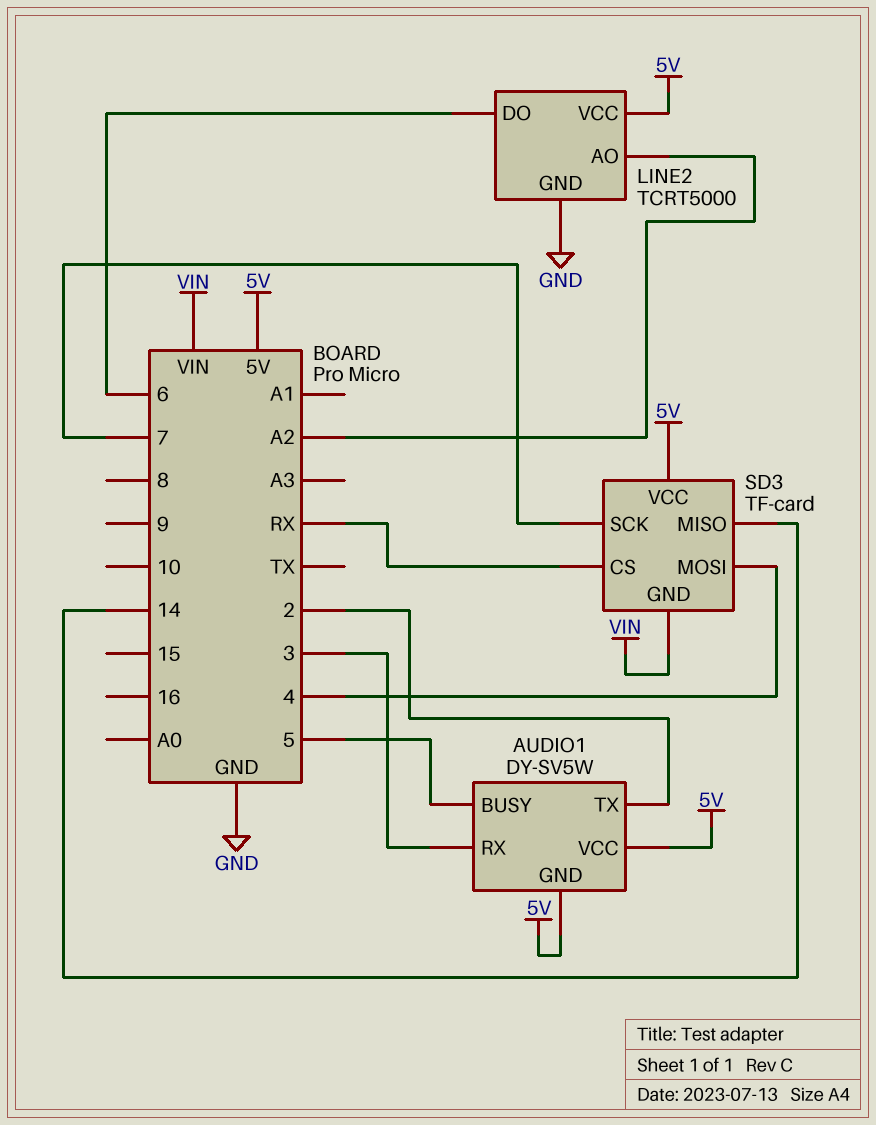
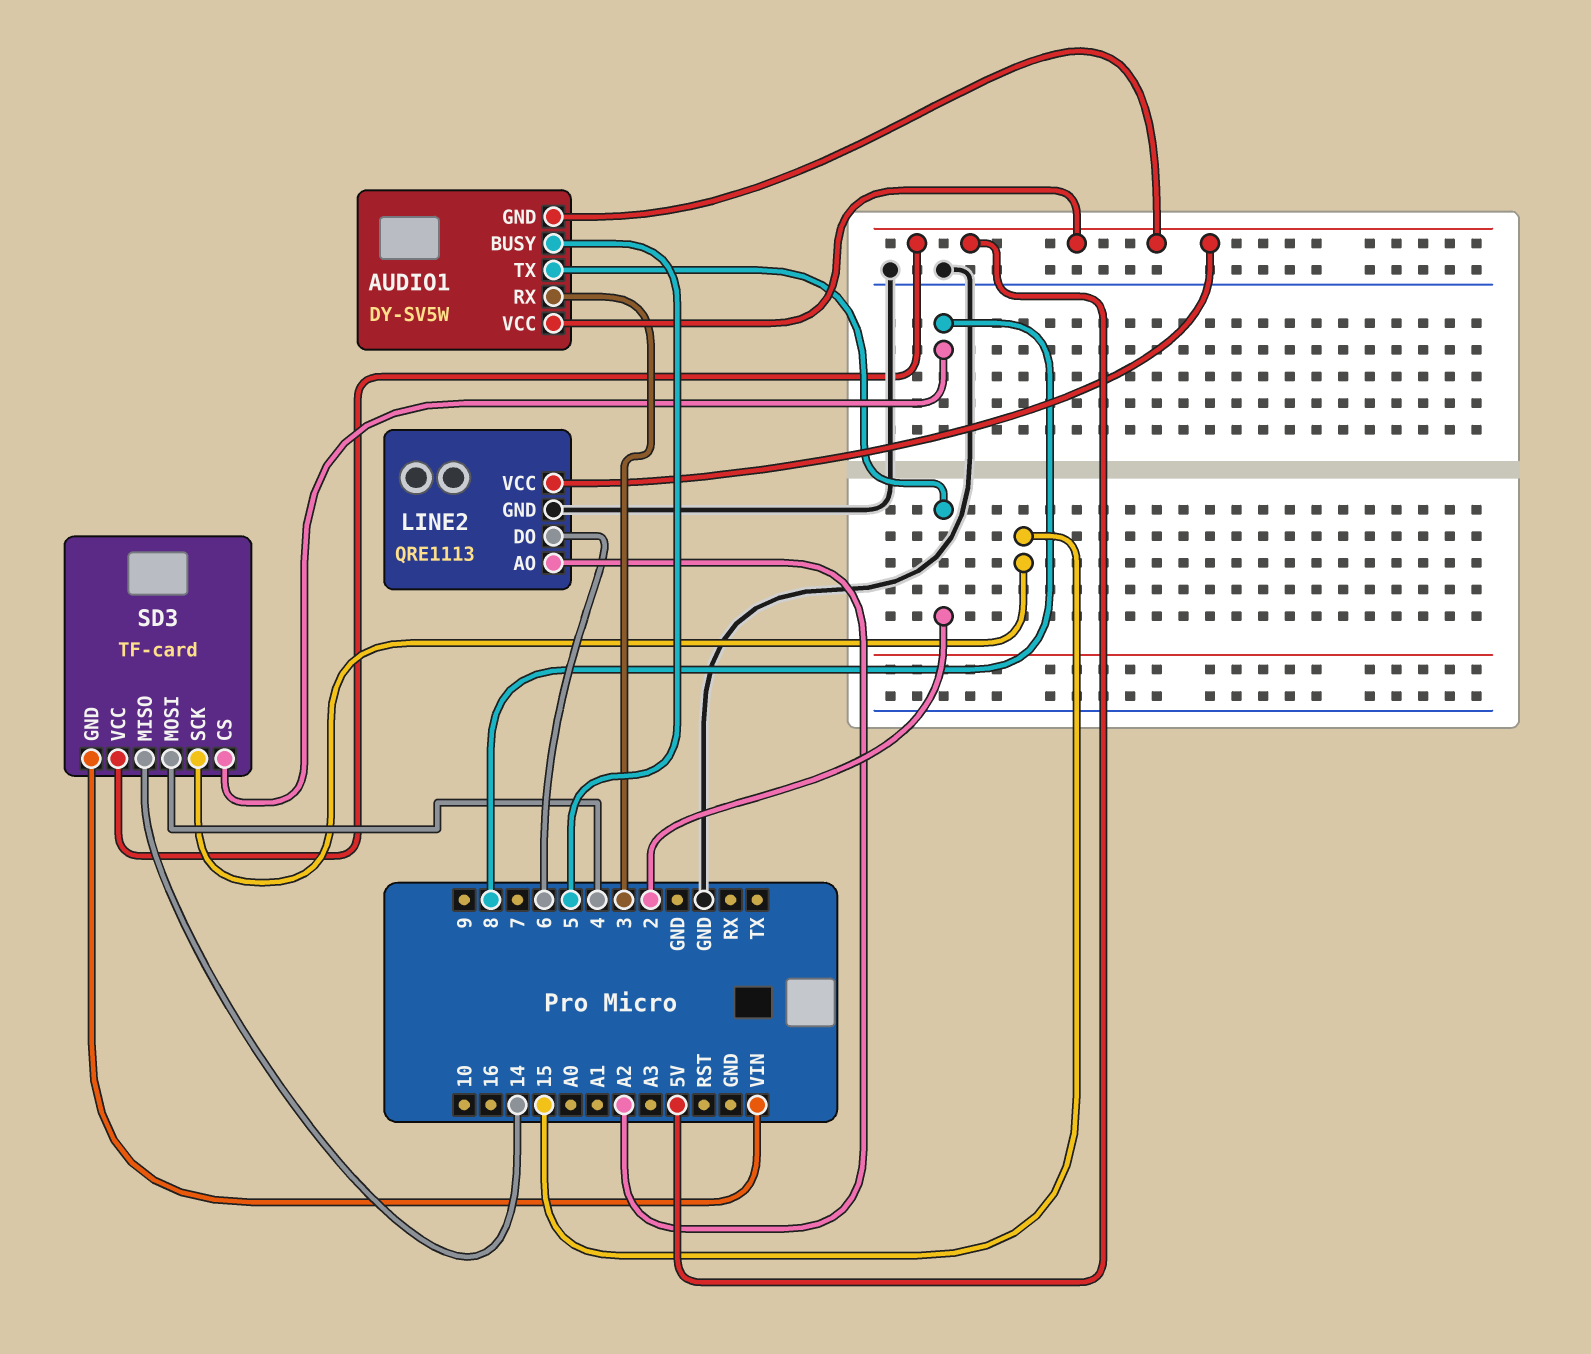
LINE2: TCRT5000 -> QRE1113
SD3 pin CS: RX -> 8
SD3 pin SCK: 7 -> 15

